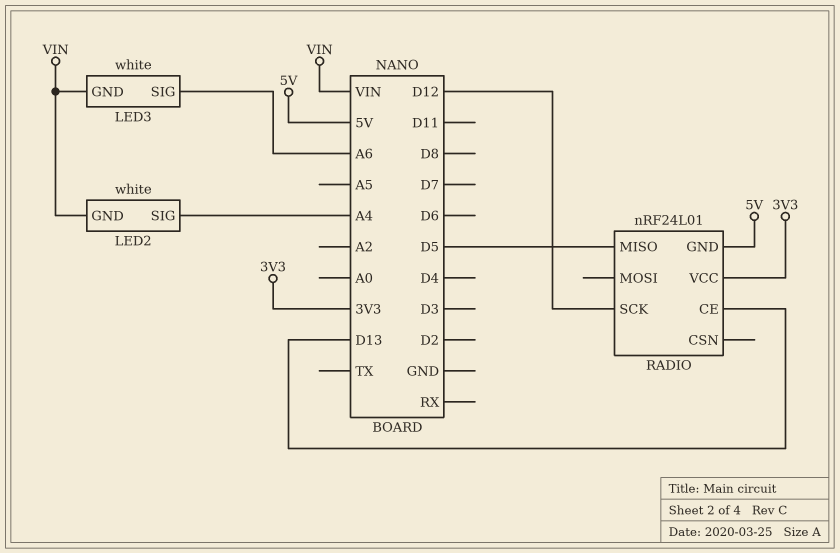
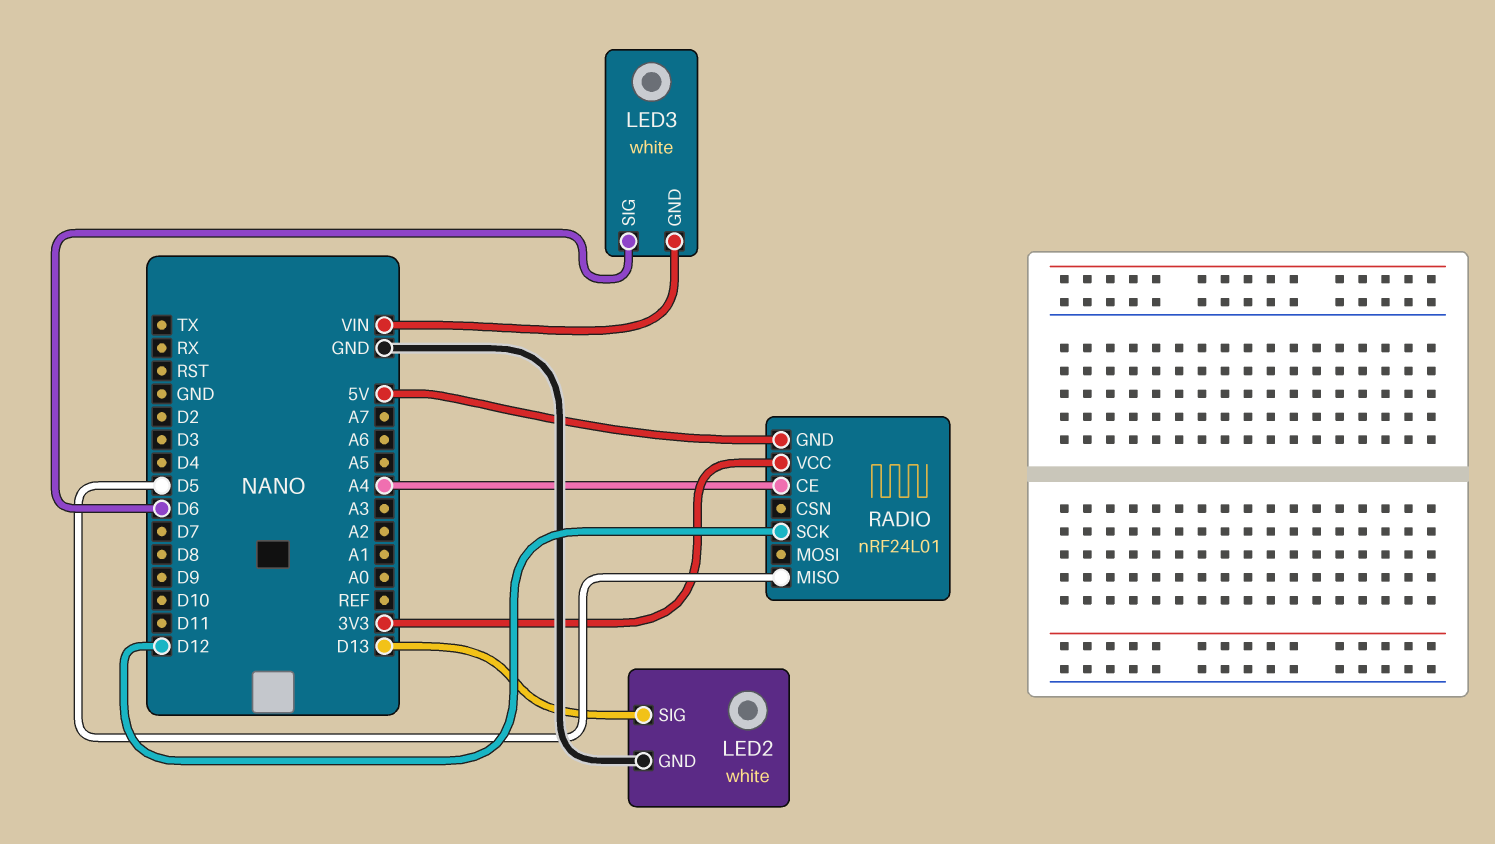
LED2 pin GND: VIN -> GND
LED2 pin SIG: A4 -> D13
LED3 pin SIG: A6 -> D6
RADIO pin CE: D13 -> A4

